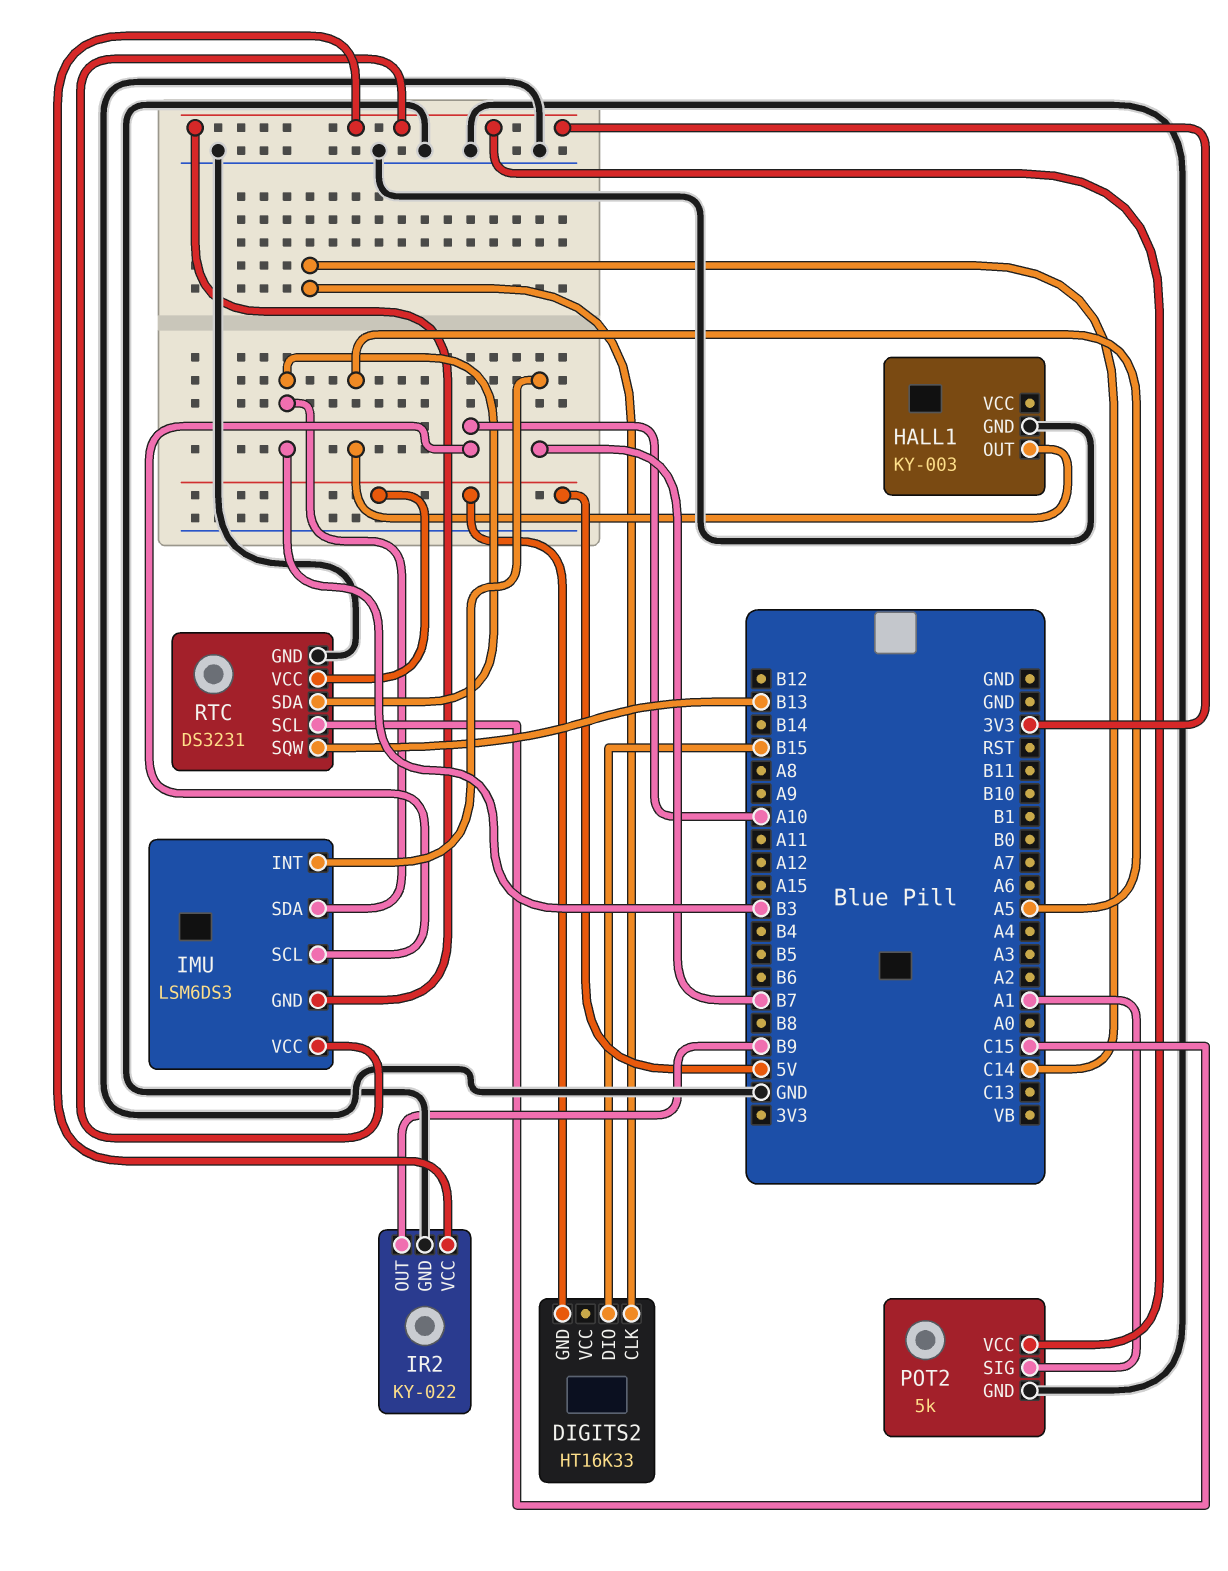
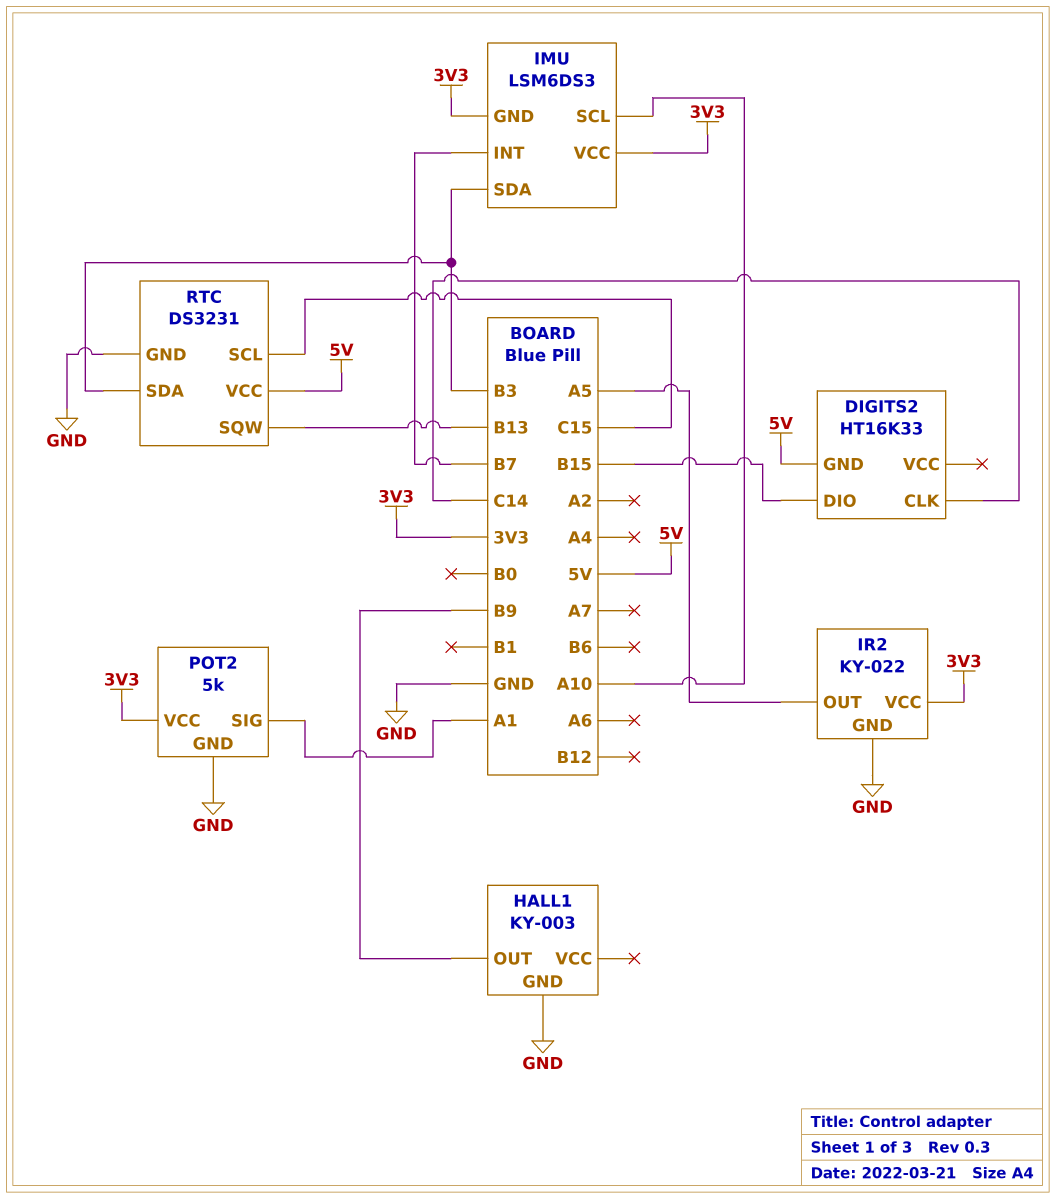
HALL1 pin OUT: A5 -> B9
IR2 pin OUT: B9 -> A5

